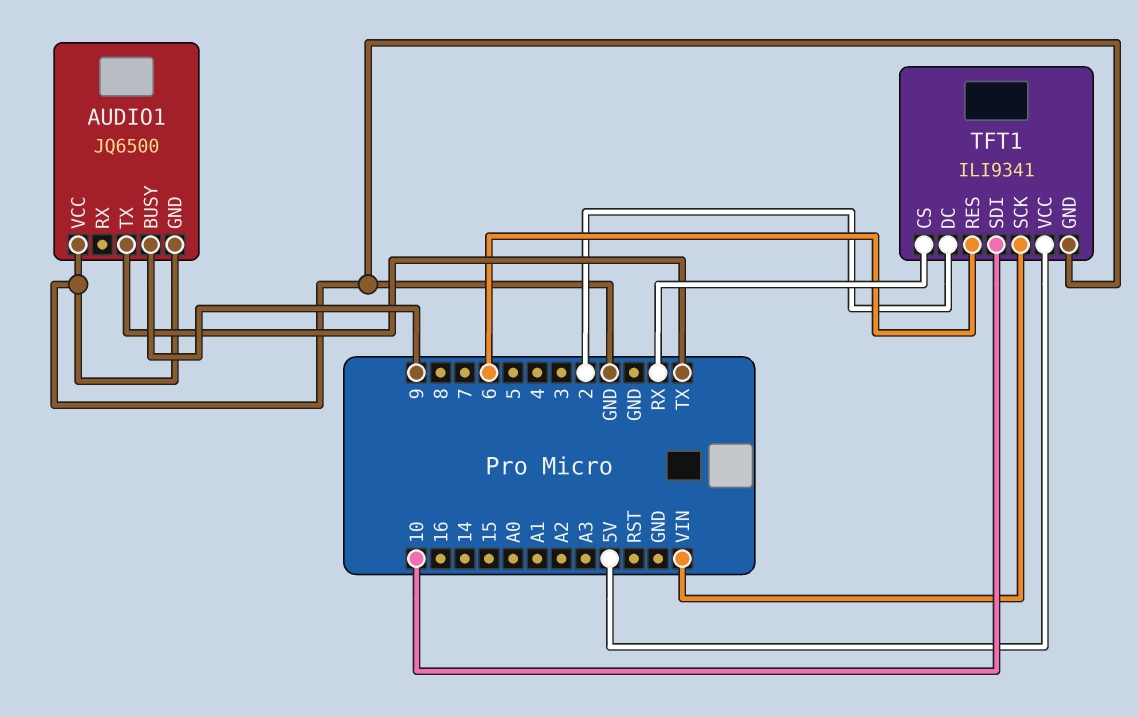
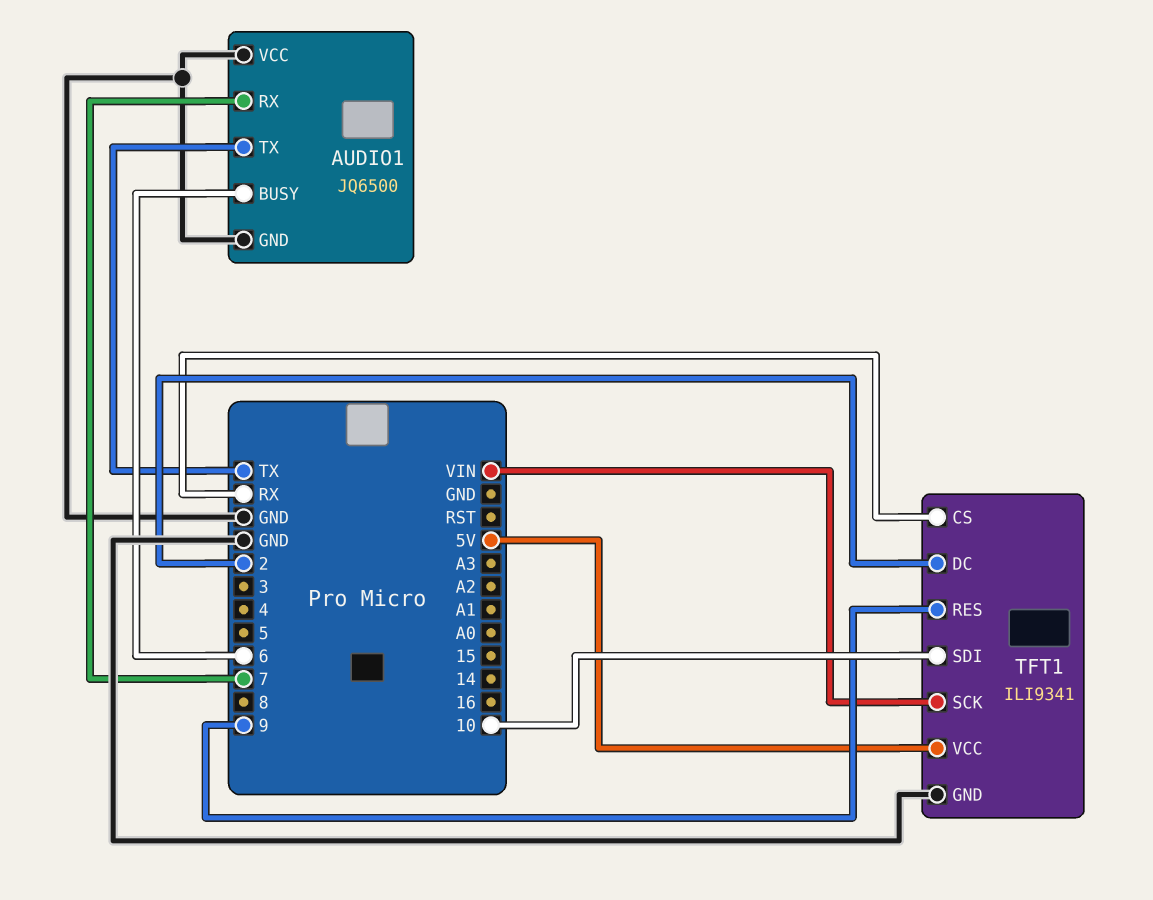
AUDIO1 pin BUSY: 9 -> 6
AUDIO1 pin RX: none -> 7
TFT1 pin RES: 6 -> 9

